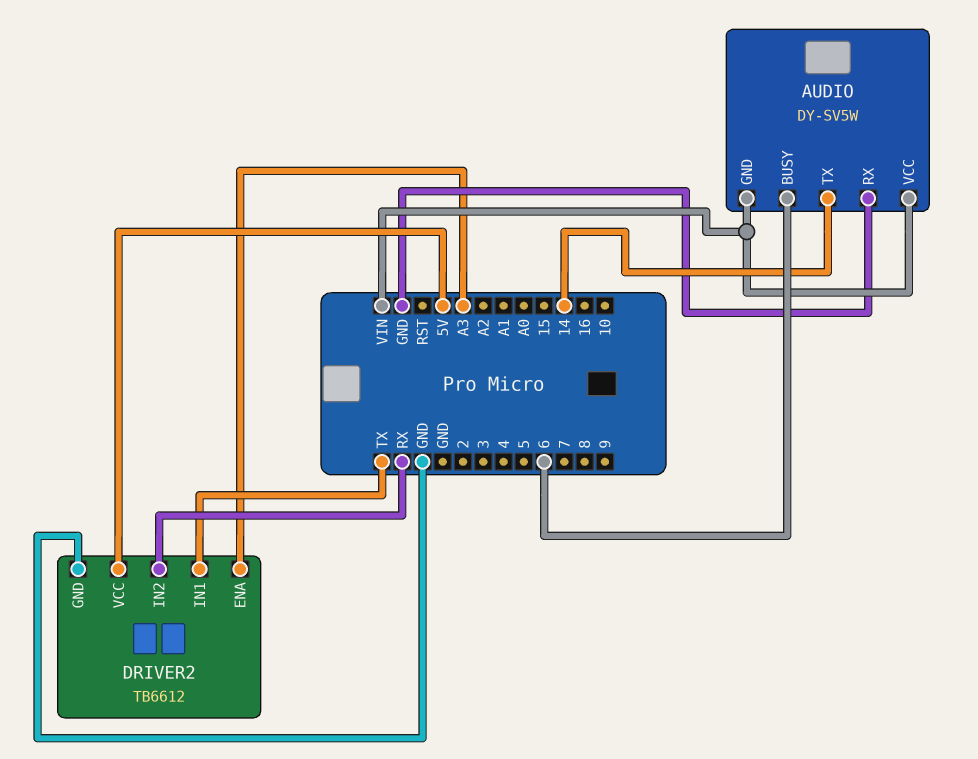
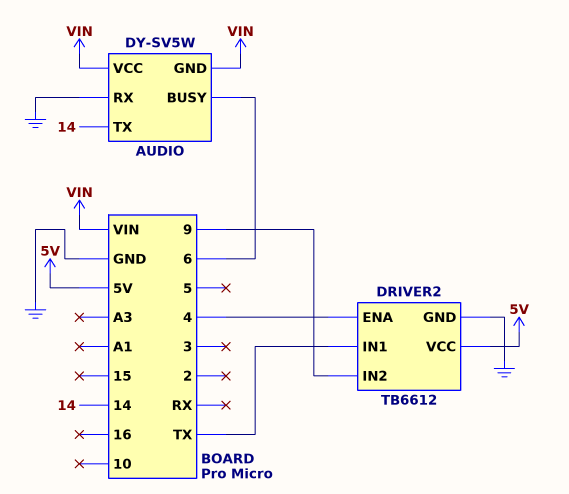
DRIVER2 pin ENA: A3 -> 4
DRIVER2 pin IN2: RX -> 9

